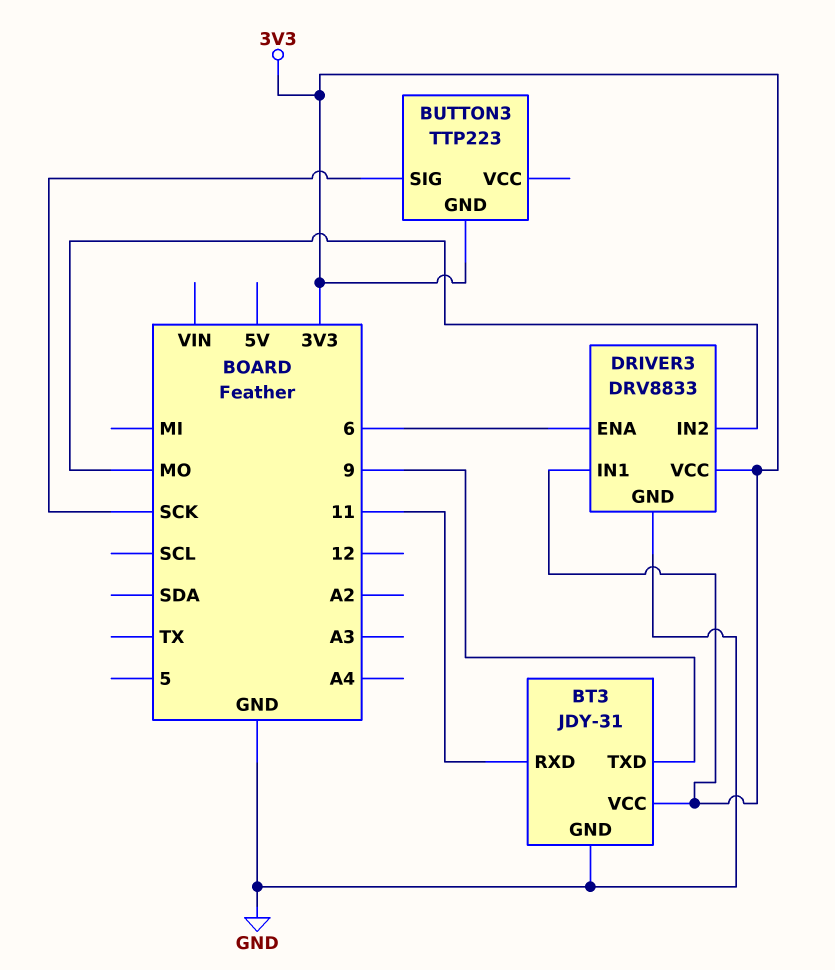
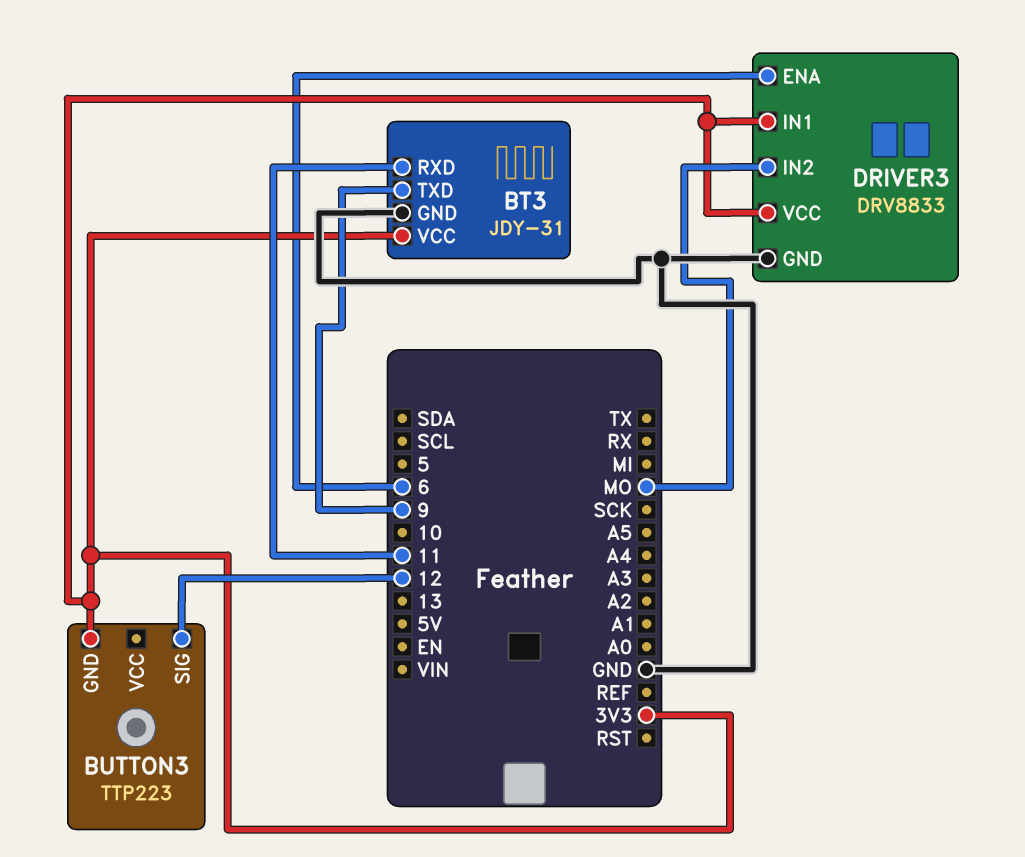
BUTTON3 pin SIG: SCK -> 12

